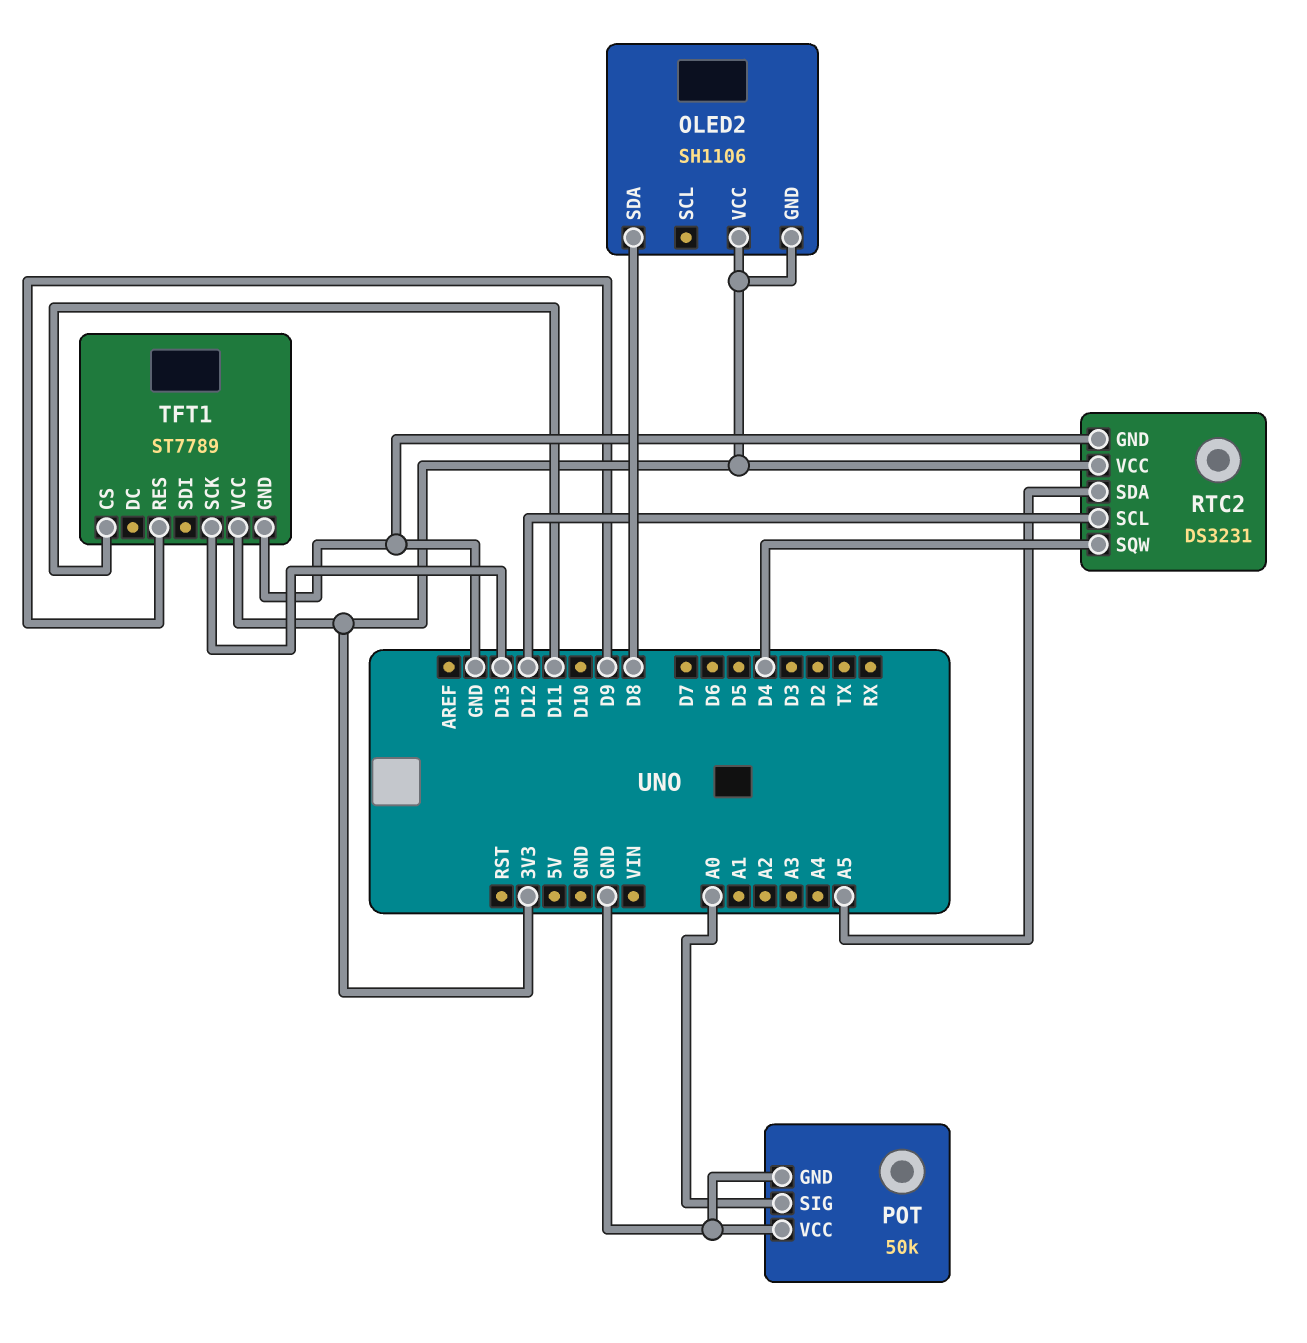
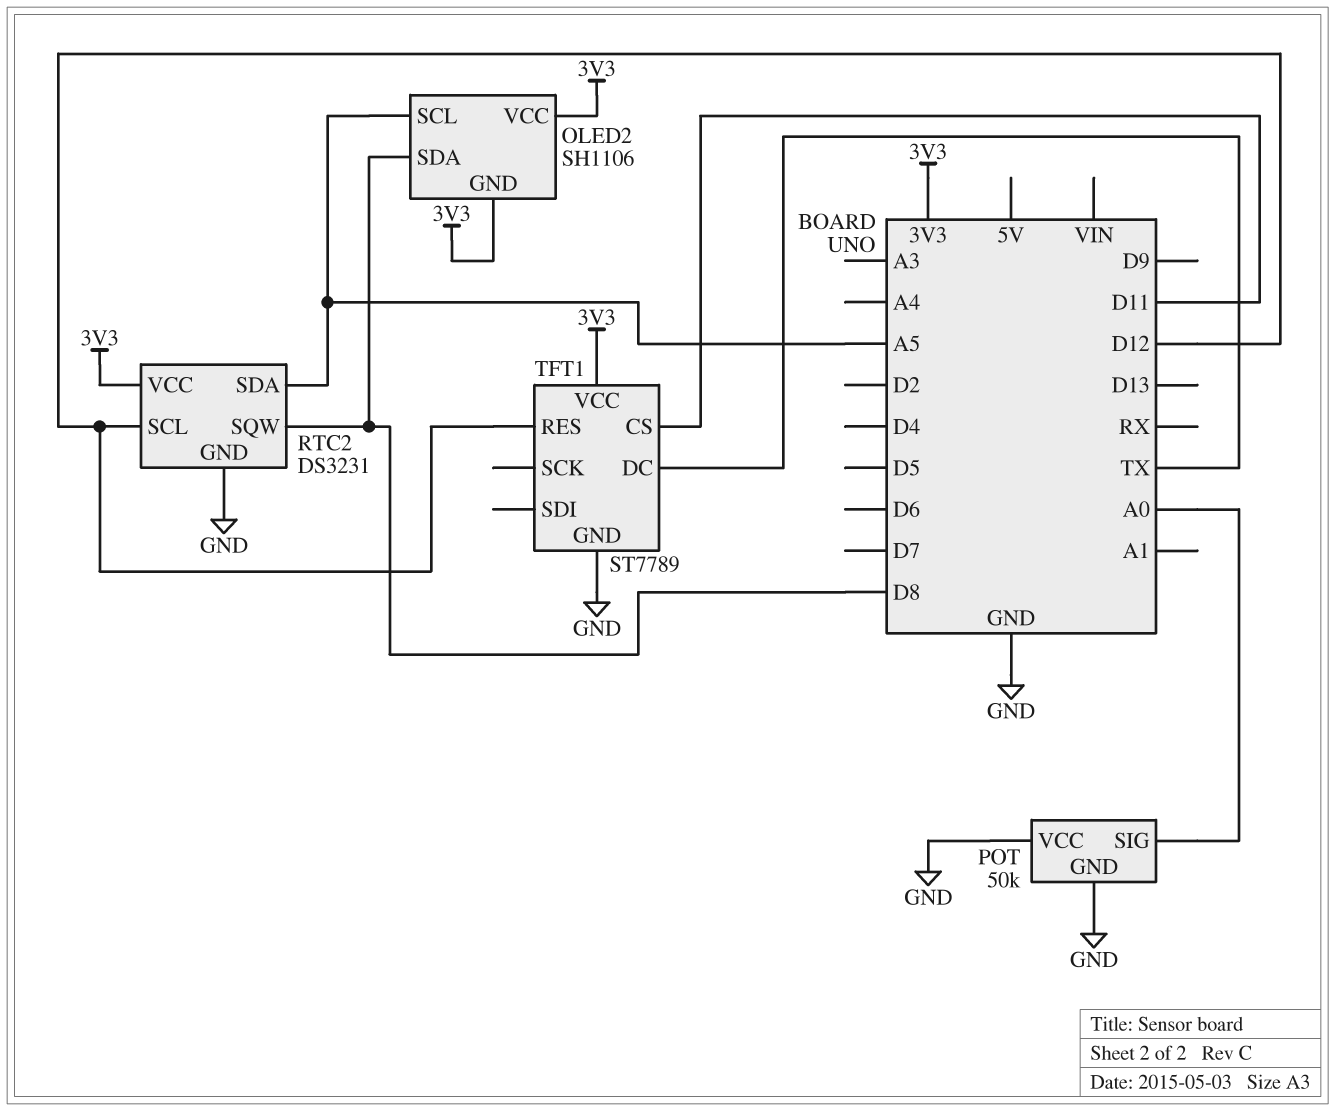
OLED2 pin SCL: none -> A5
RTC2 pin SQW: D4 -> D8
TFT1 pin DC: none -> TX
TFT1 pin RES: D9 -> D12
TFT1 pin SCK: D13 -> none

